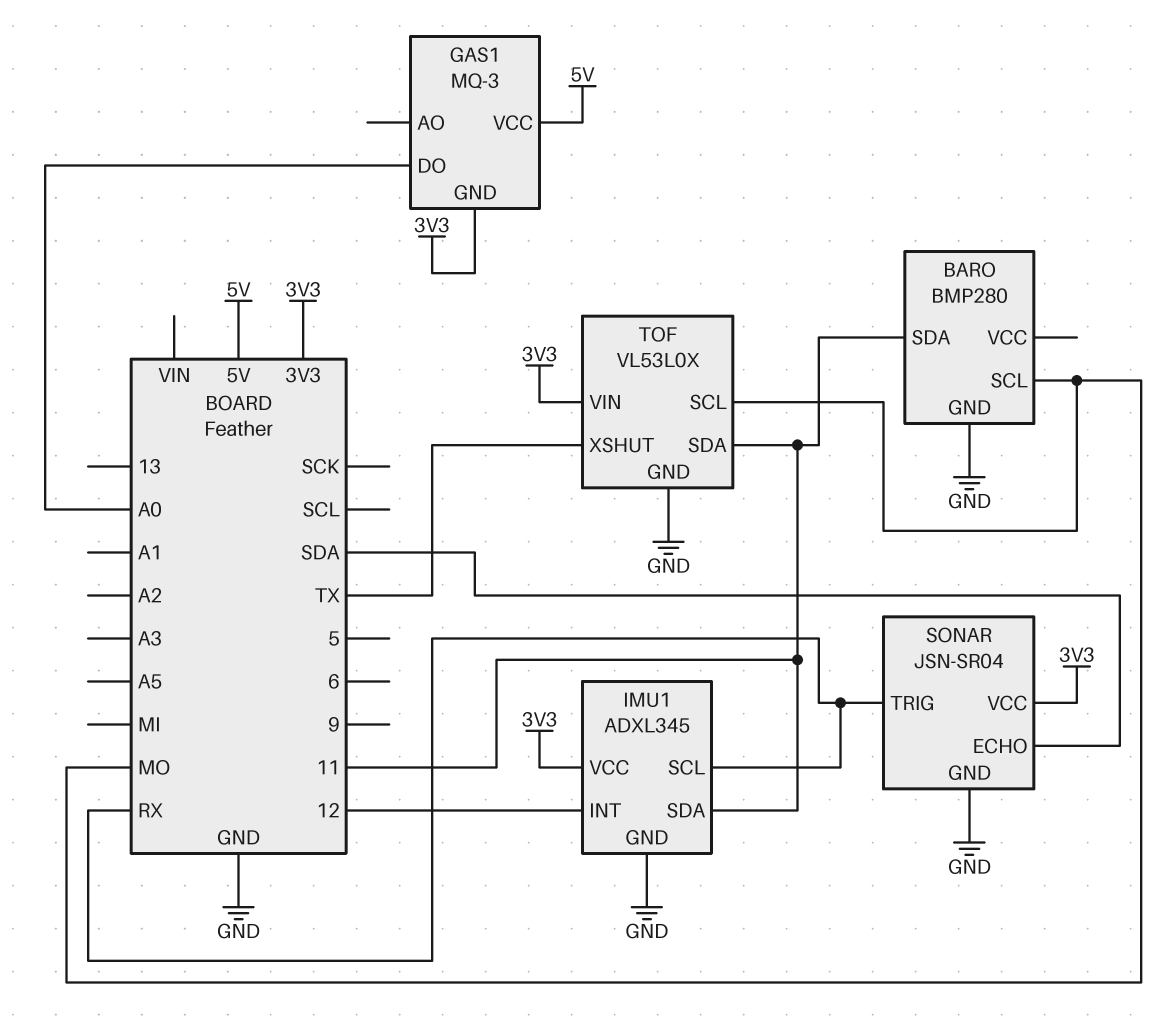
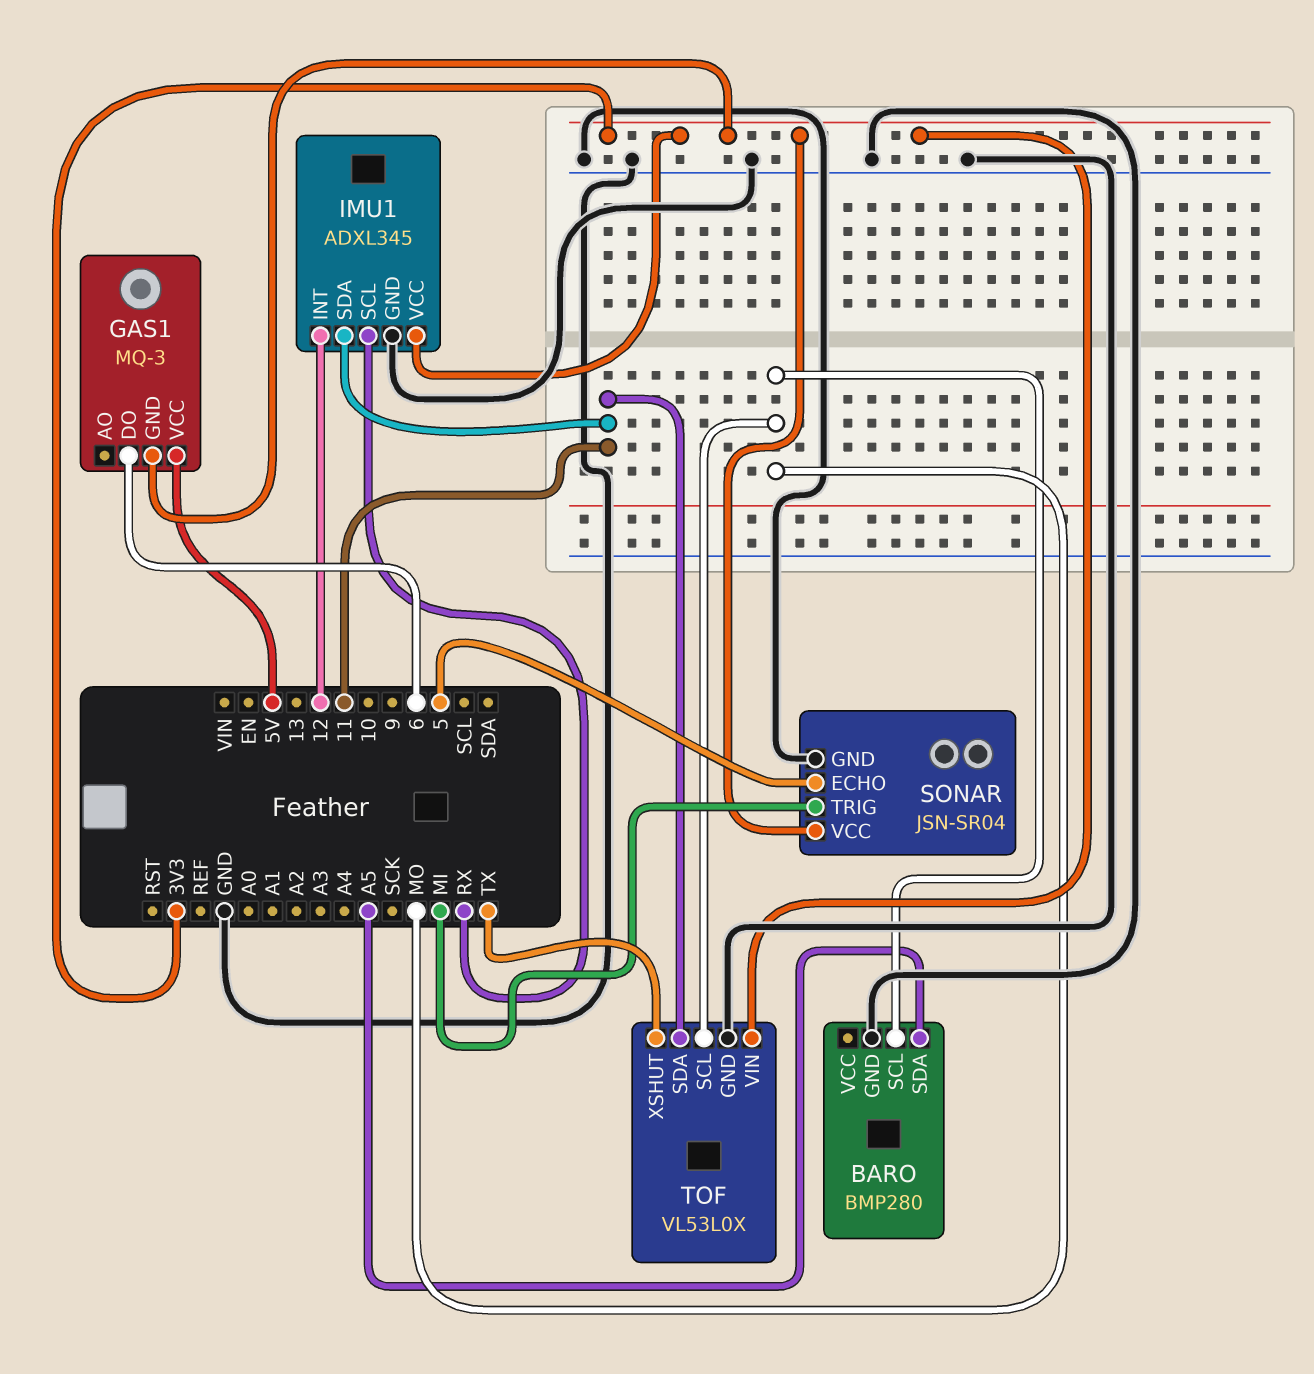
BARO pin SDA: 11 -> A5
GAS1 pin DO: A0 -> 6
SONAR pin ECHO: SDA -> 5
SONAR pin TRIG: RX -> MI

